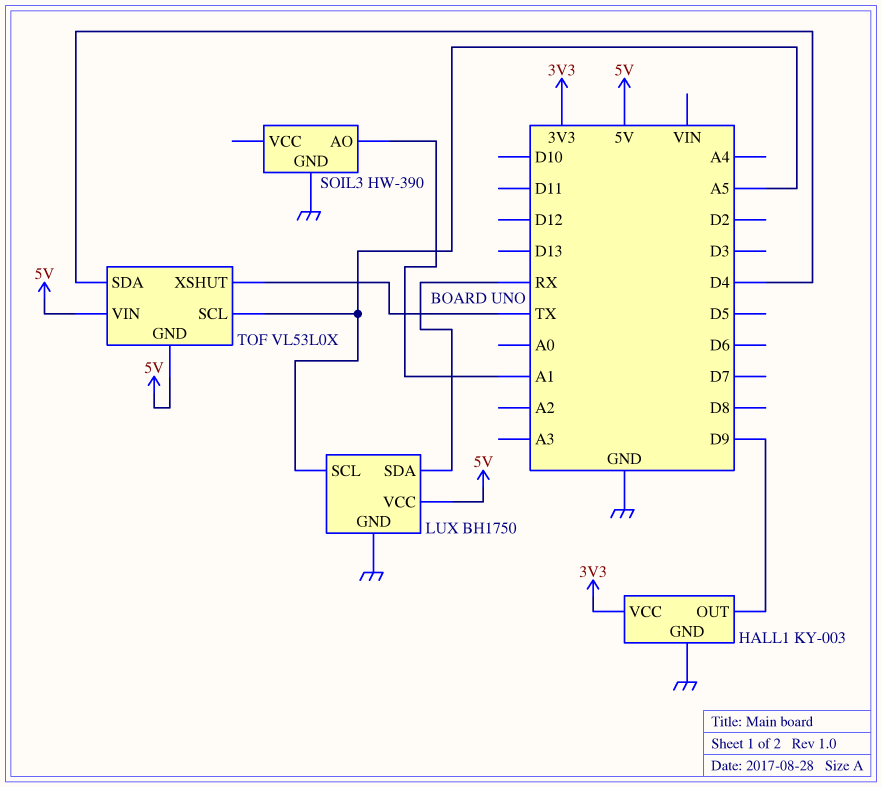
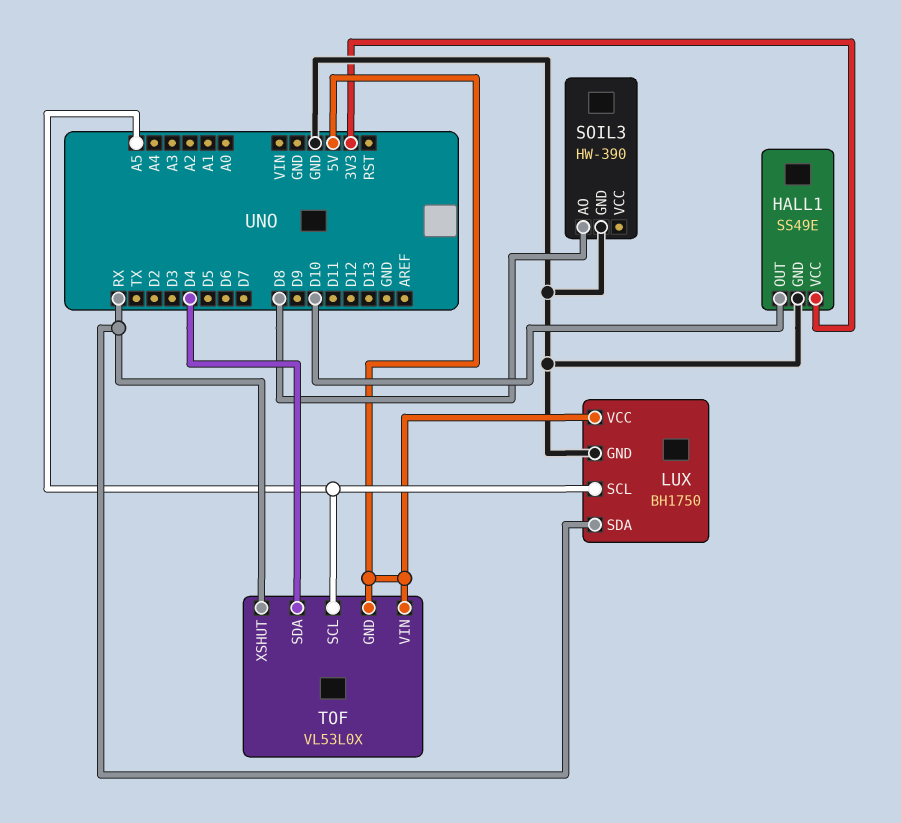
HALL1: KY-003 -> SS49E
HALL1 pin OUT: D9 -> D10
SOIL3 pin AO: A1 -> D8
TOF pin XSHUT: TX -> RX

